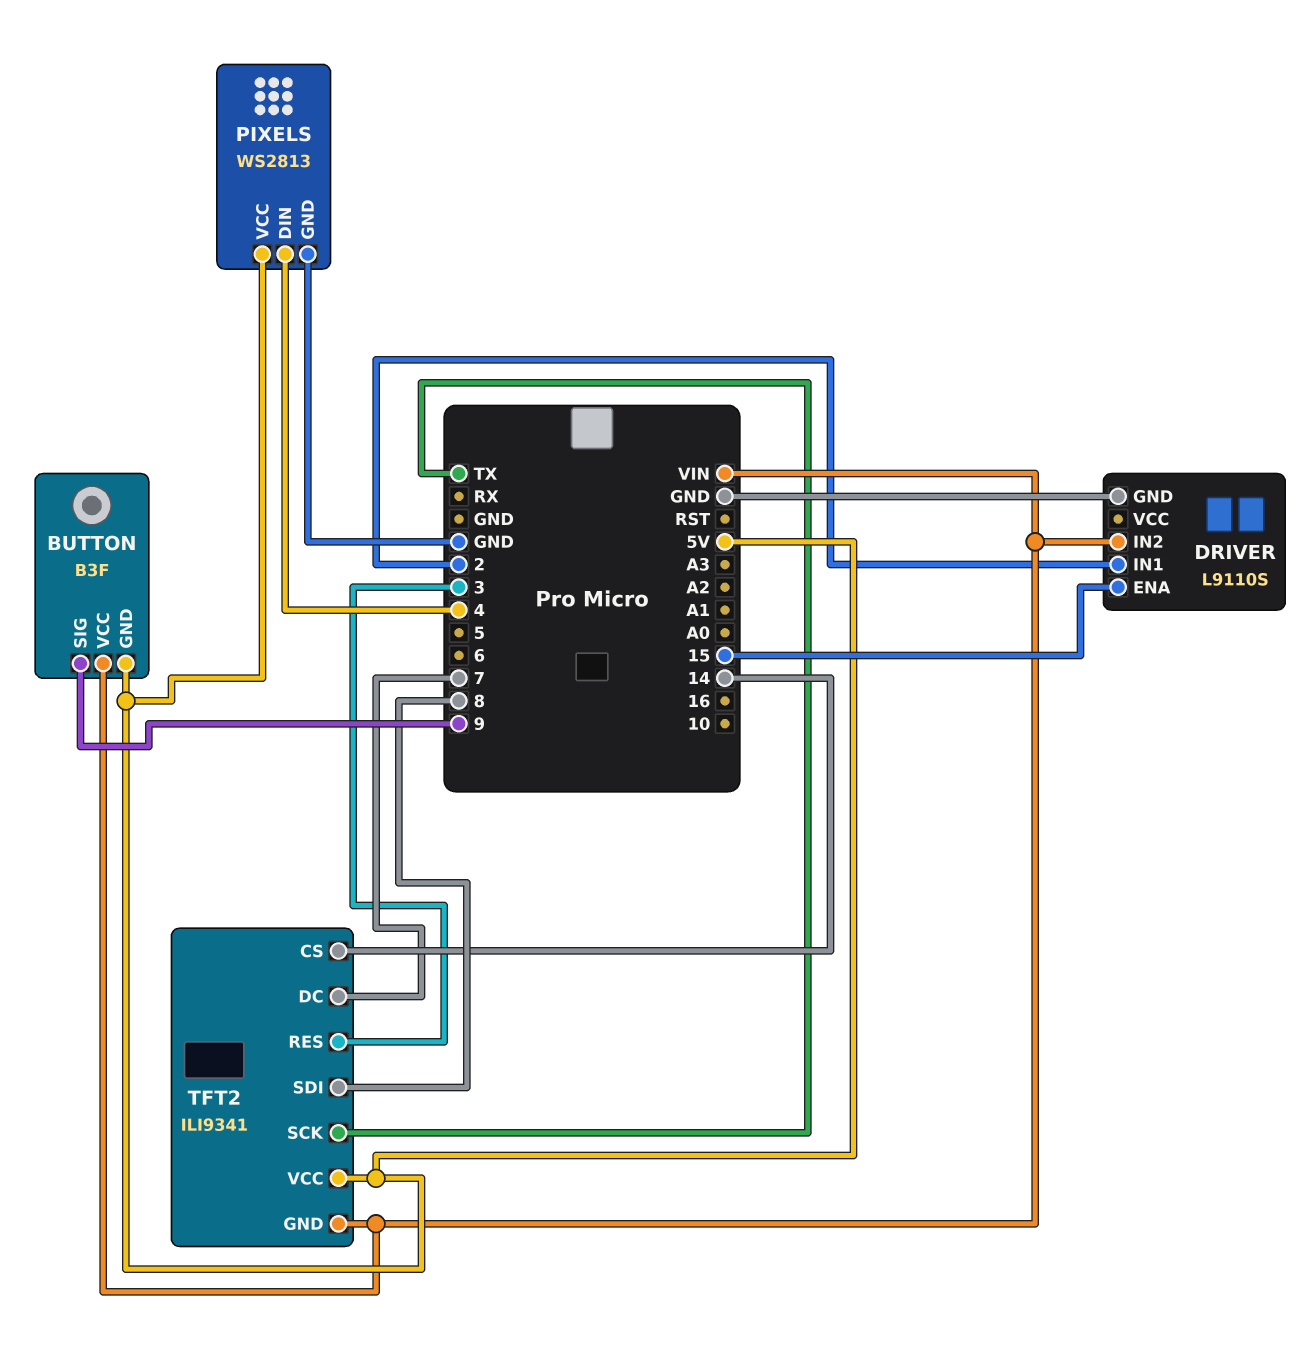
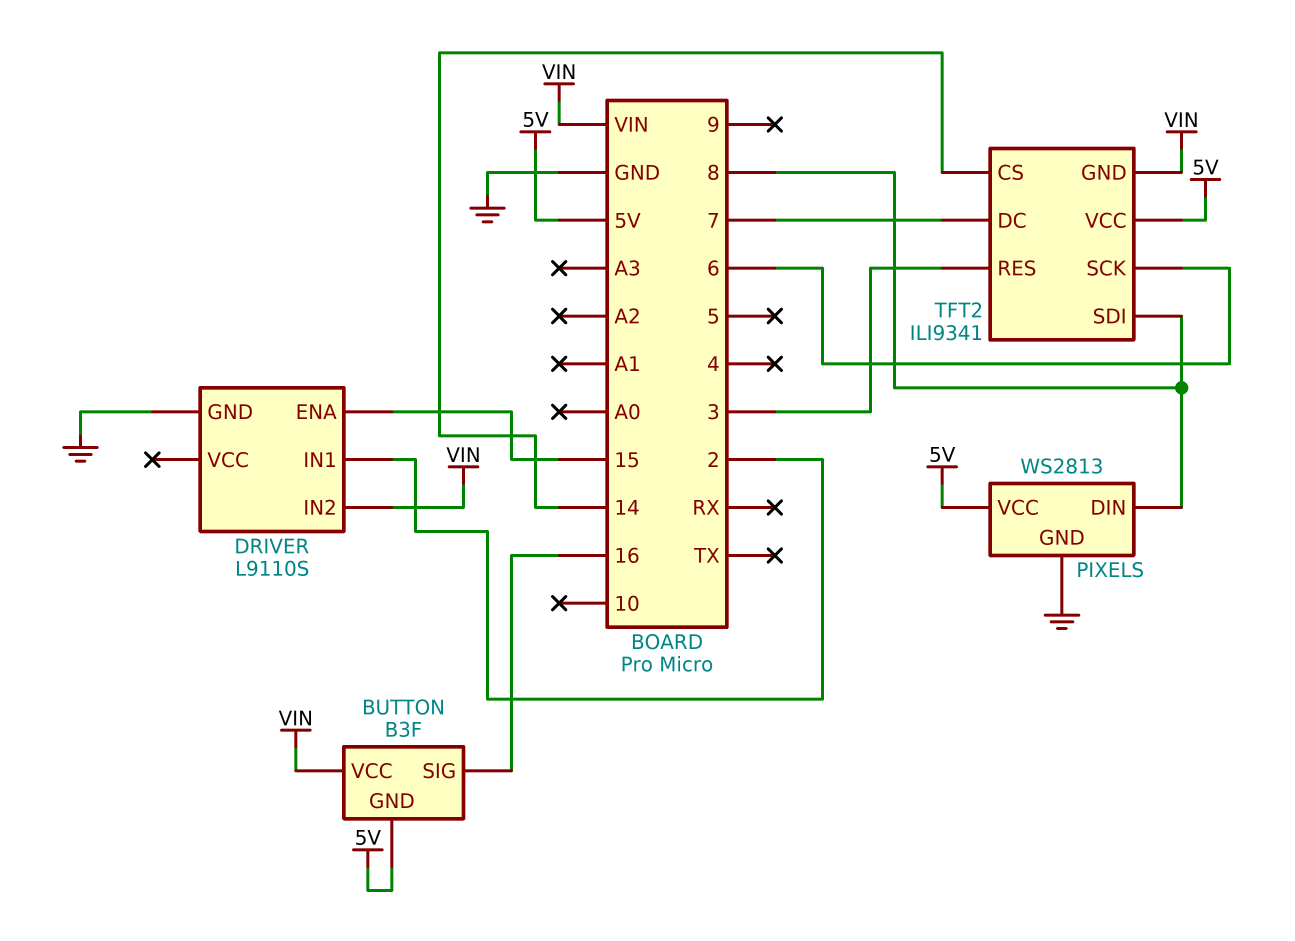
BUTTON pin SIG: 9 -> 16
PIXELS pin DIN: 4 -> 8
TFT2 pin SCK: TX -> 6

